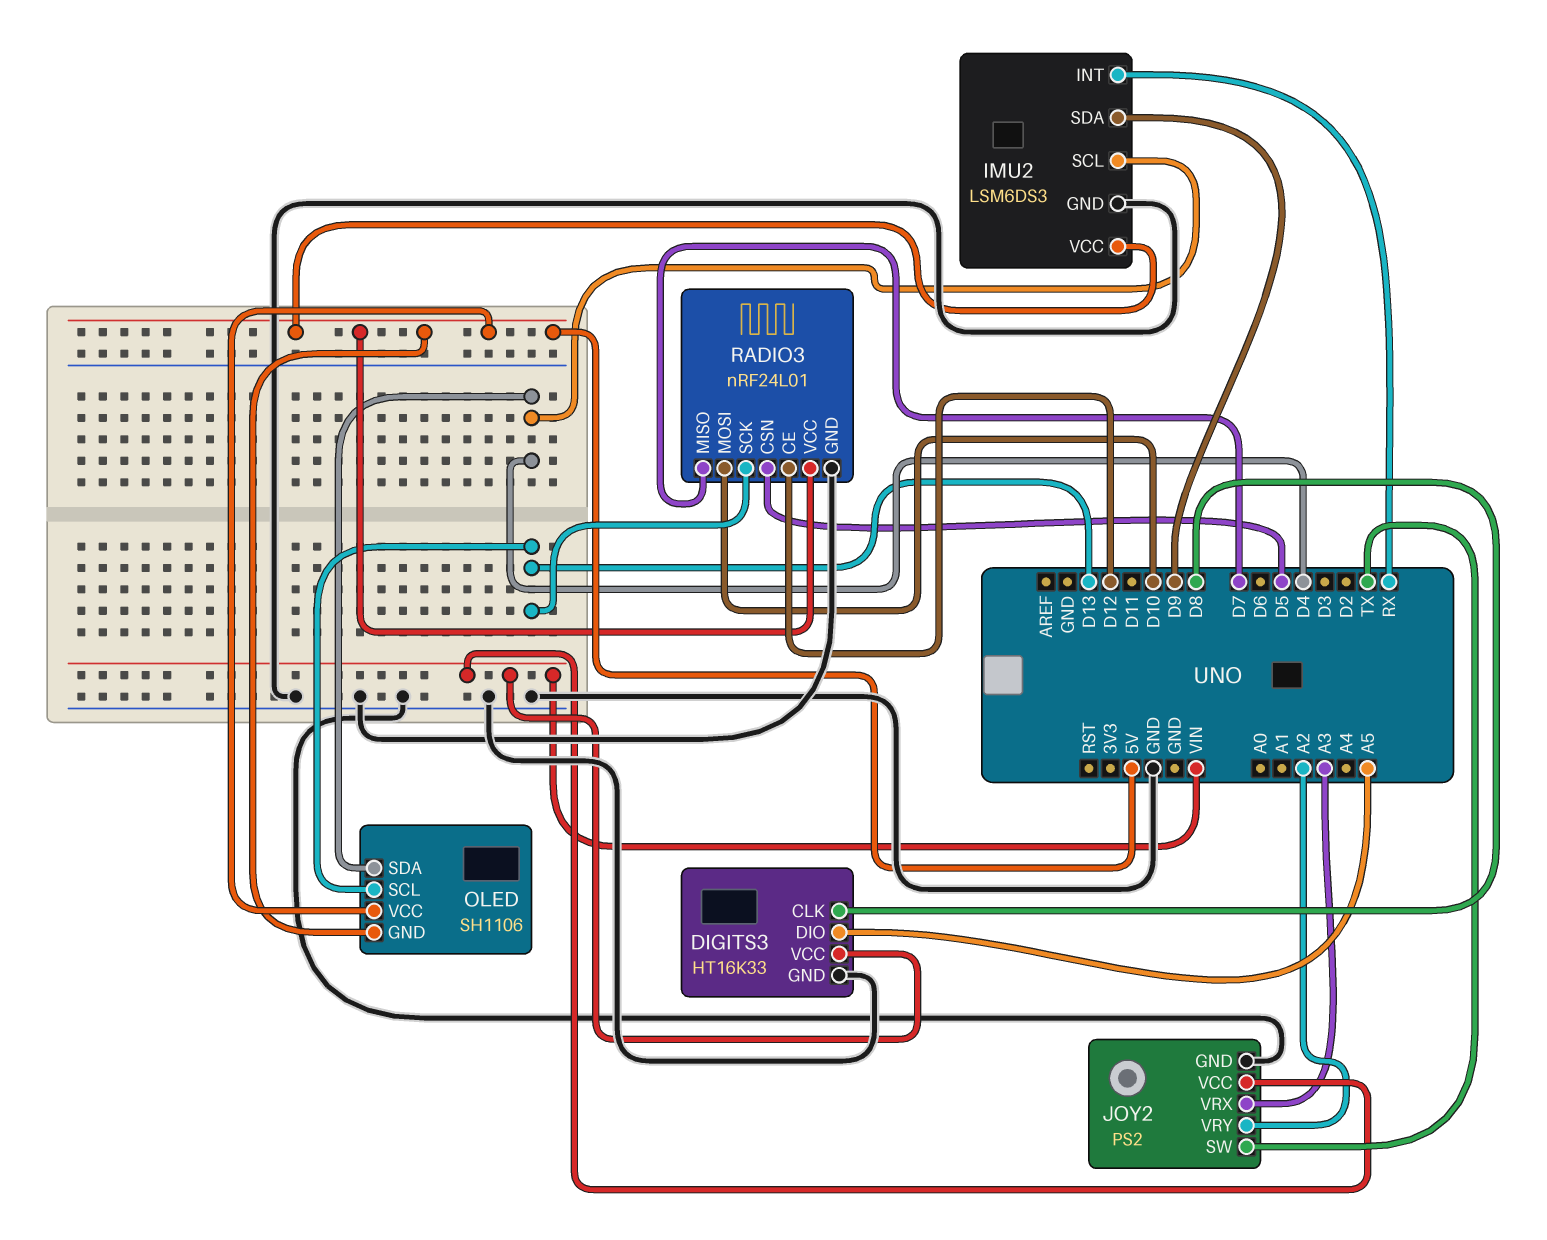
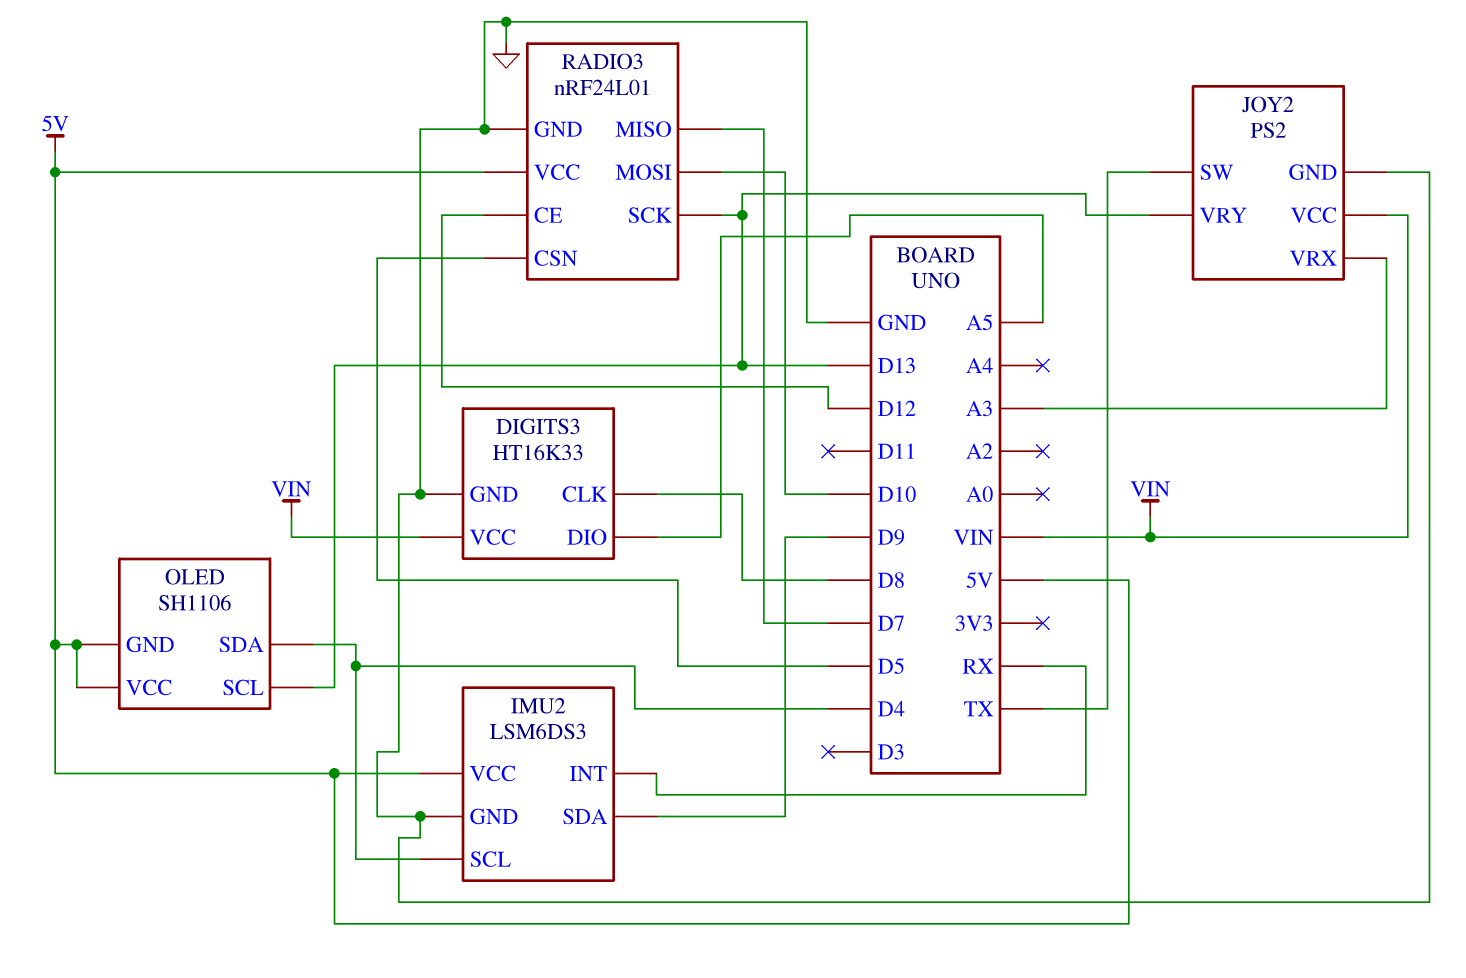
JOY2 pin VRY: A2 -> D13

